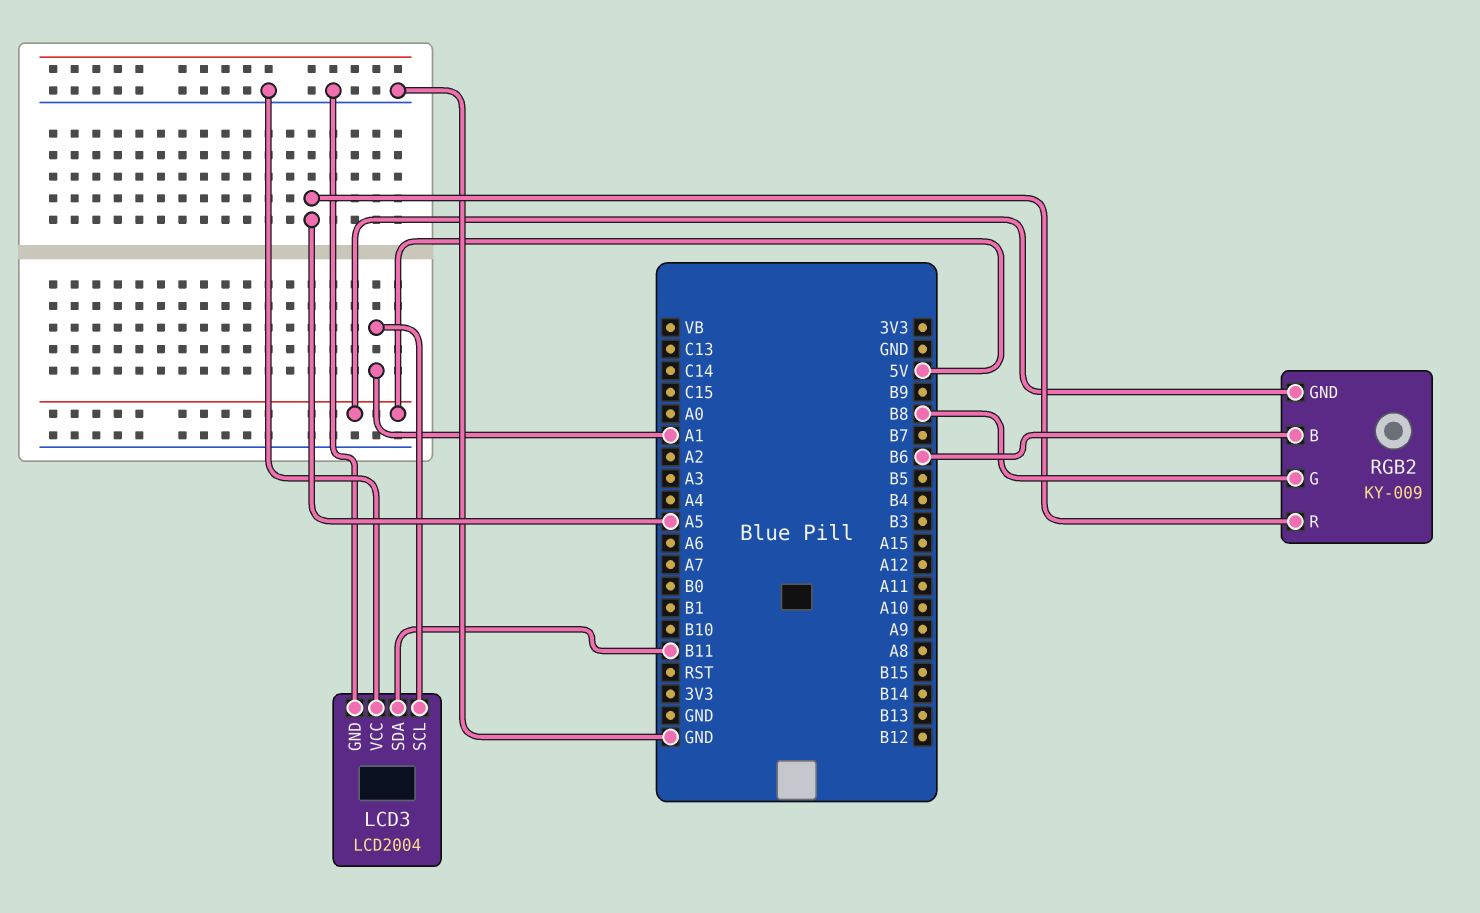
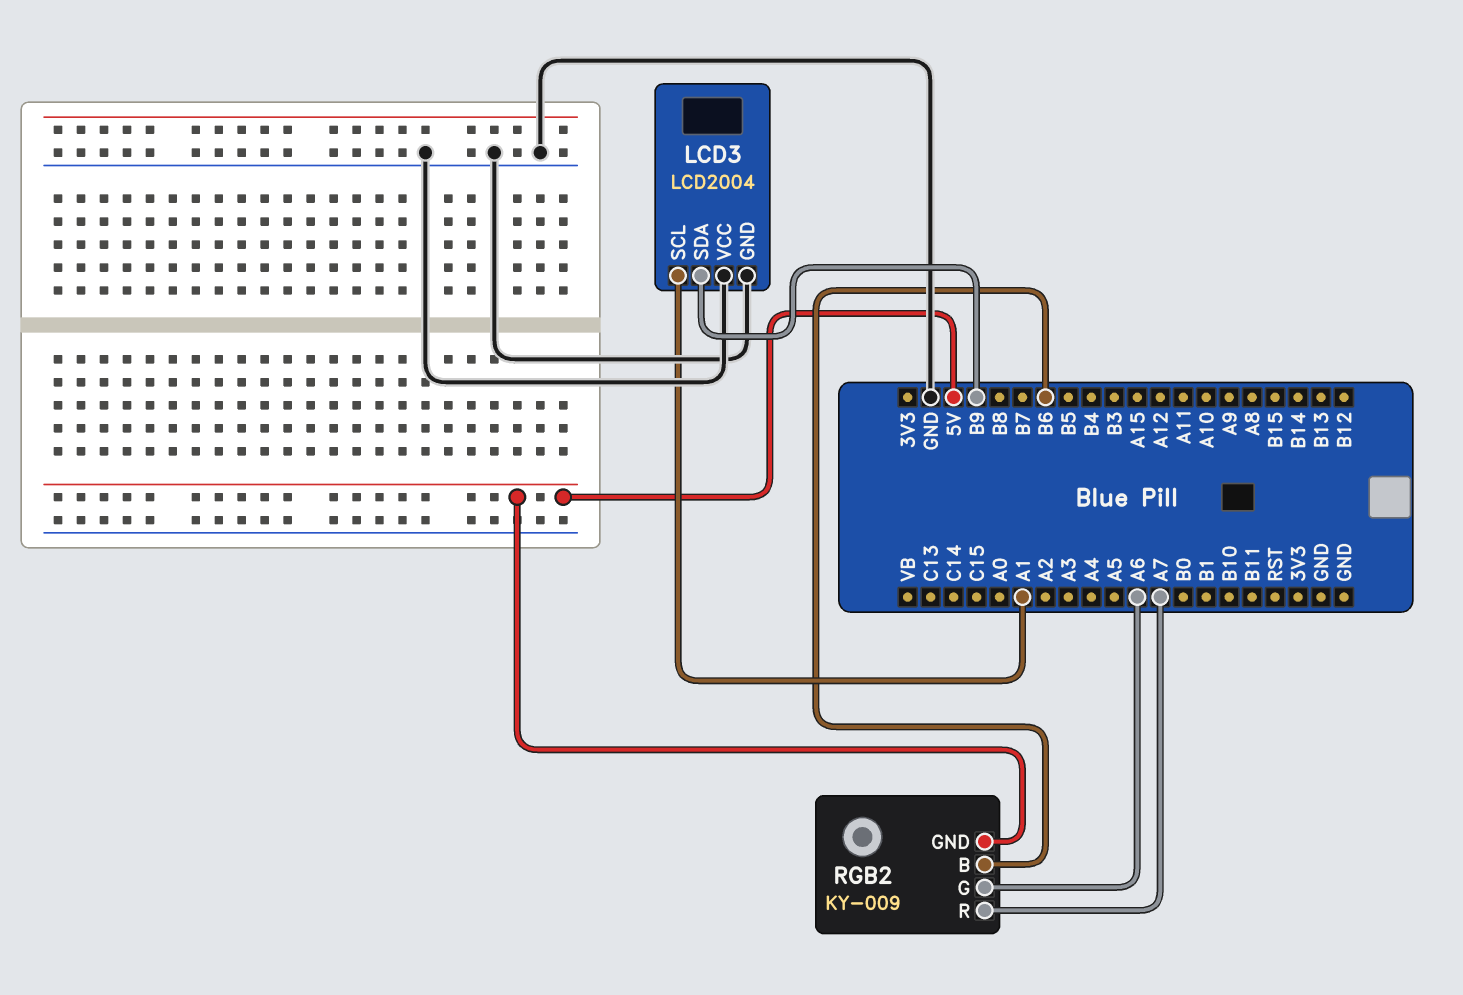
LCD3 pin SDA: B11 -> B9
RGB2 pin G: B8 -> A6
RGB2 pin R: A5 -> A7

